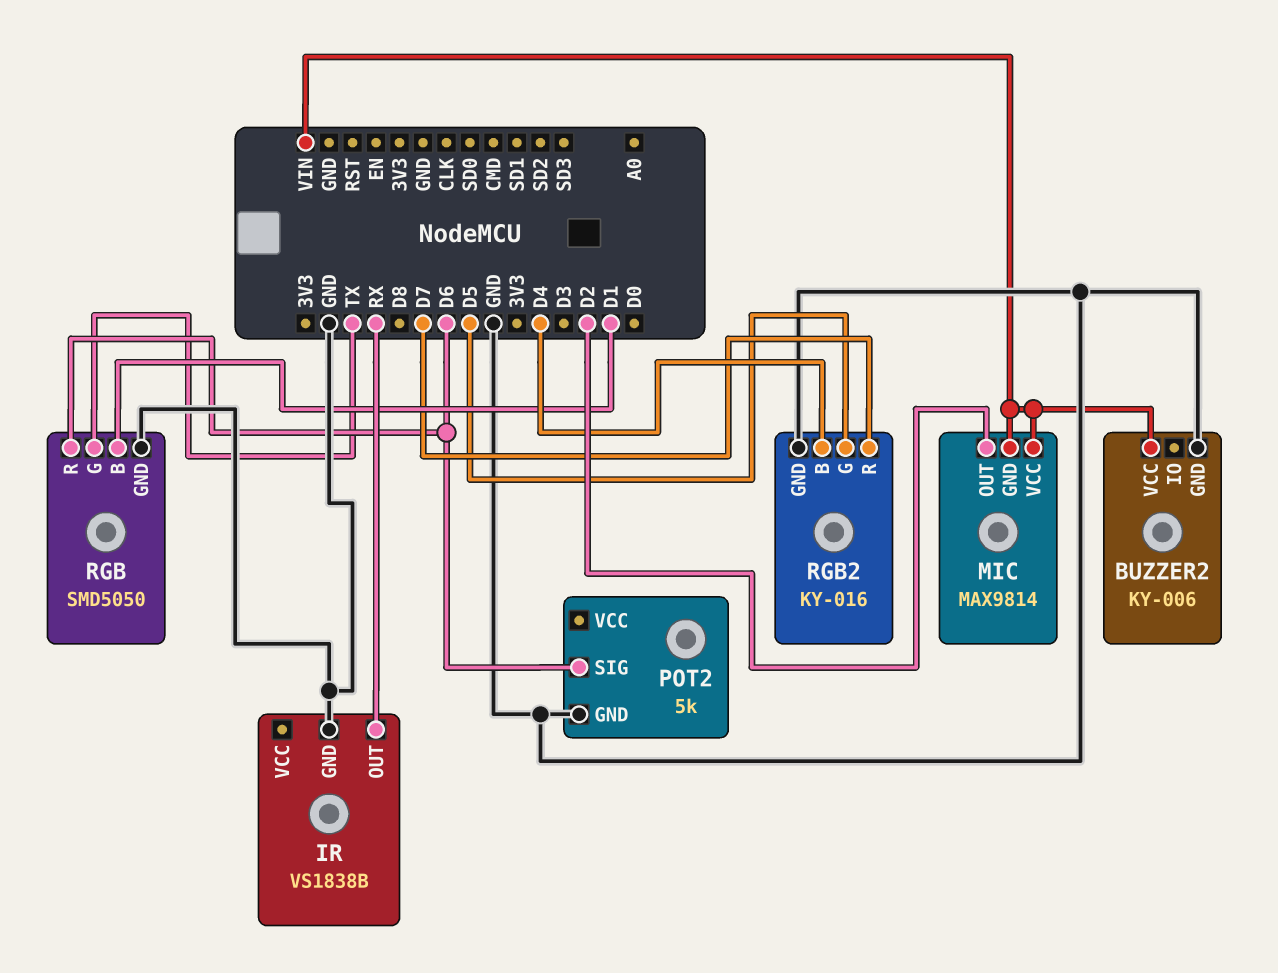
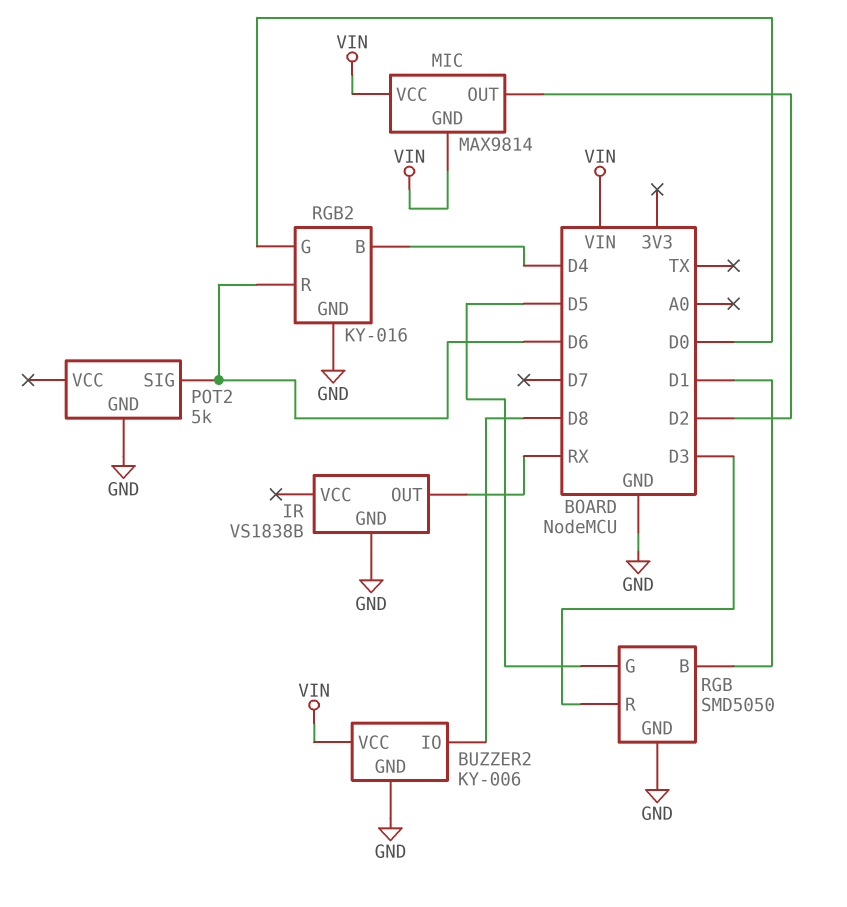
BUZZER2 pin IO: none -> D8
RGB pin G: TX -> D5
RGB pin R: D6 -> D3
RGB2 pin G: D5 -> D0
RGB2 pin R: D7 -> D6

